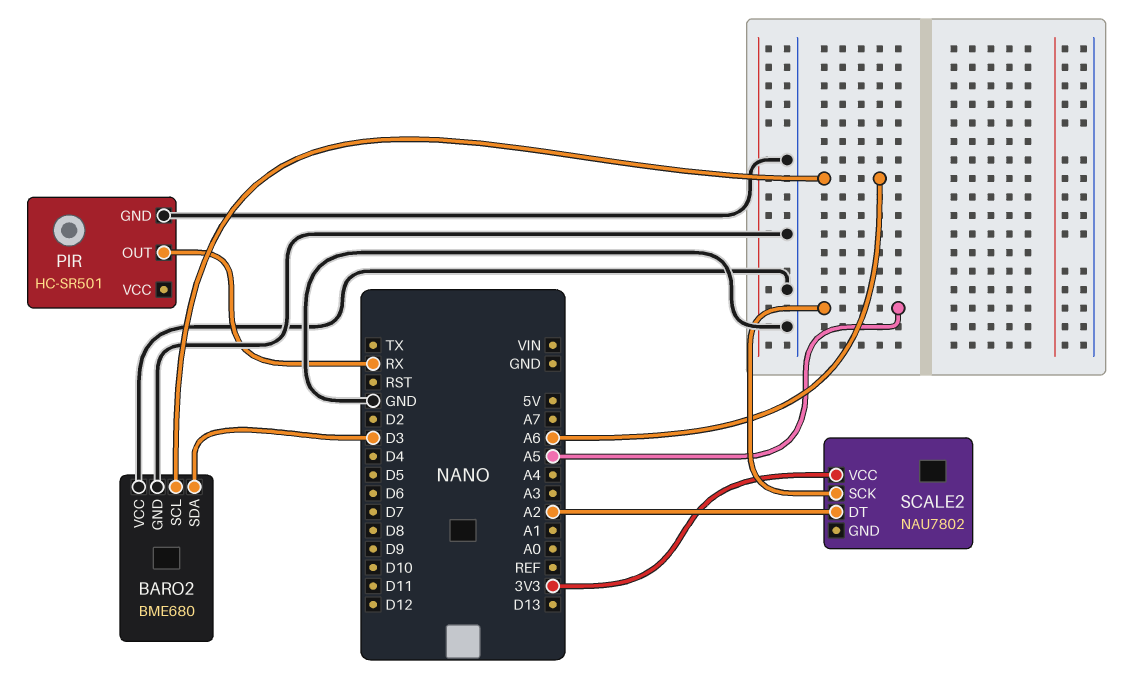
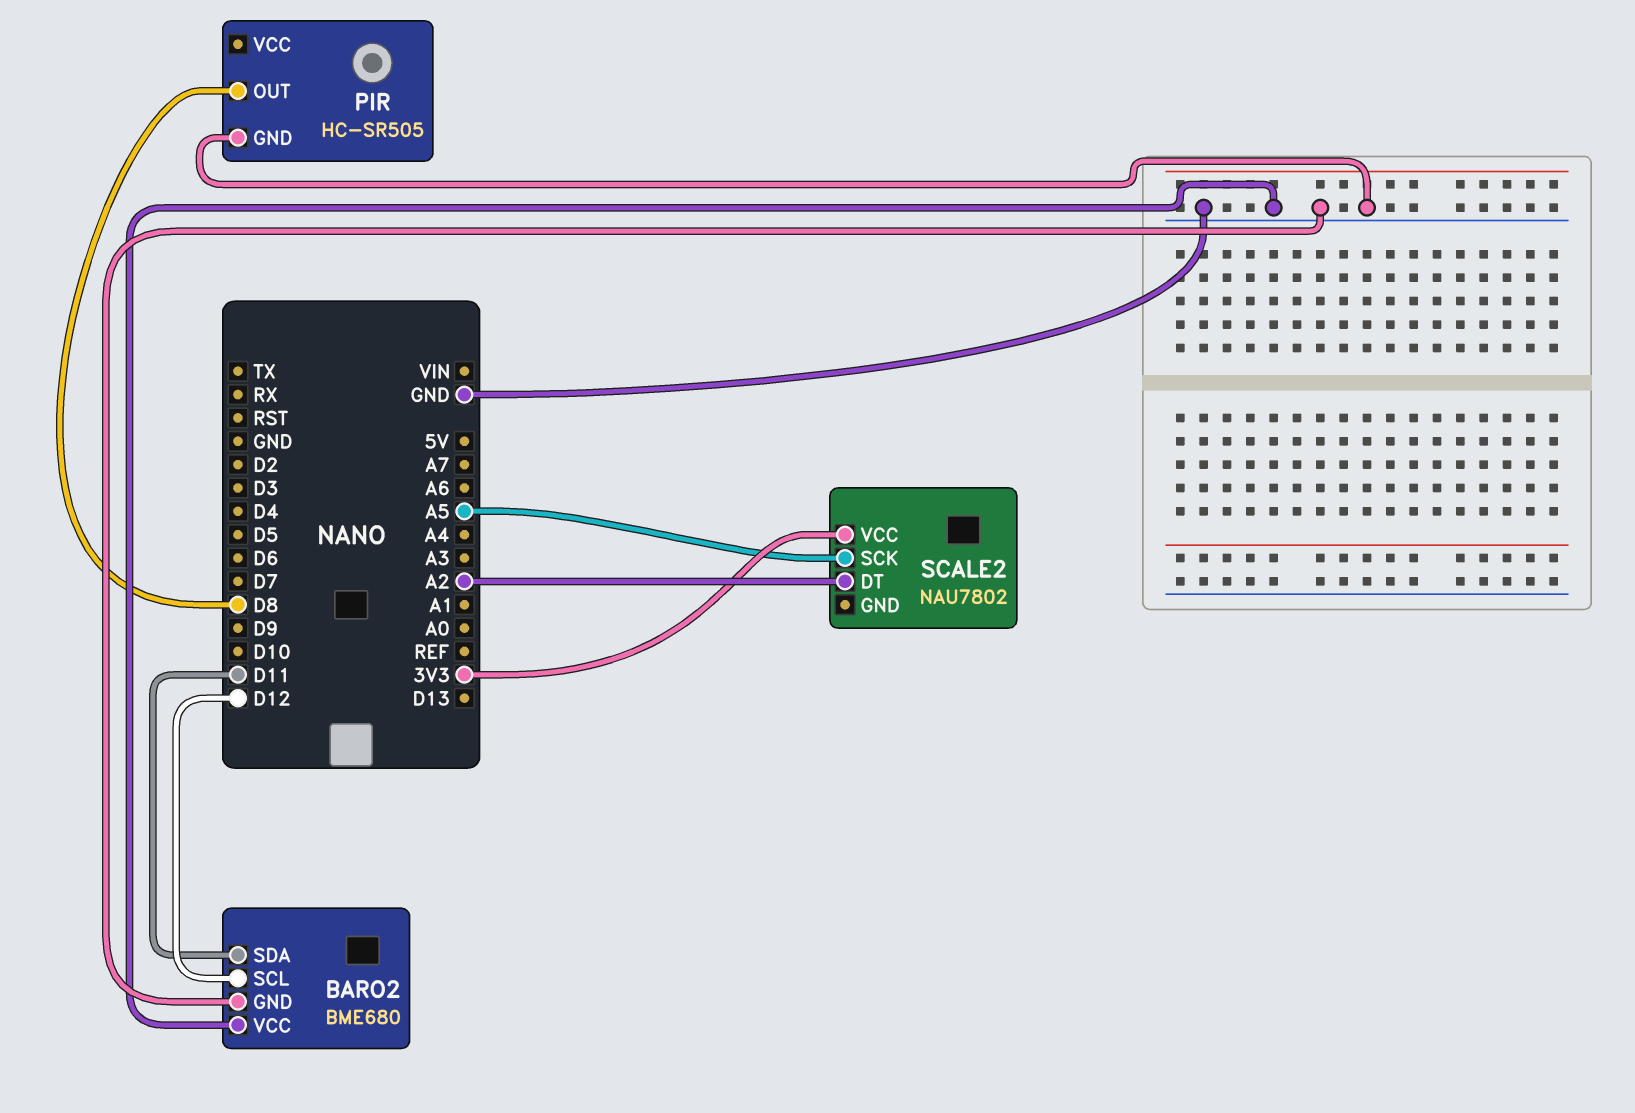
BARO2 pin SCL: A6 -> D12
BARO2 pin SDA: D3 -> D11
PIR: HC-SR501 -> HC-SR505
PIR pin OUT: RX -> D8

